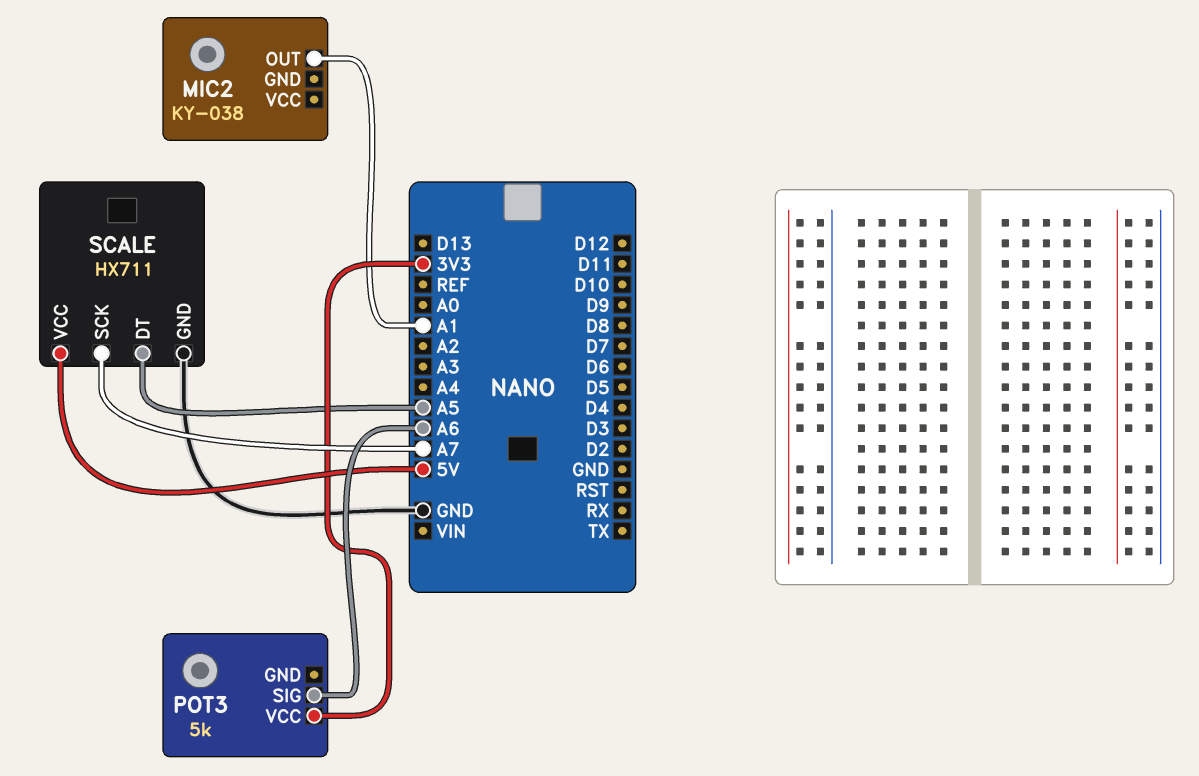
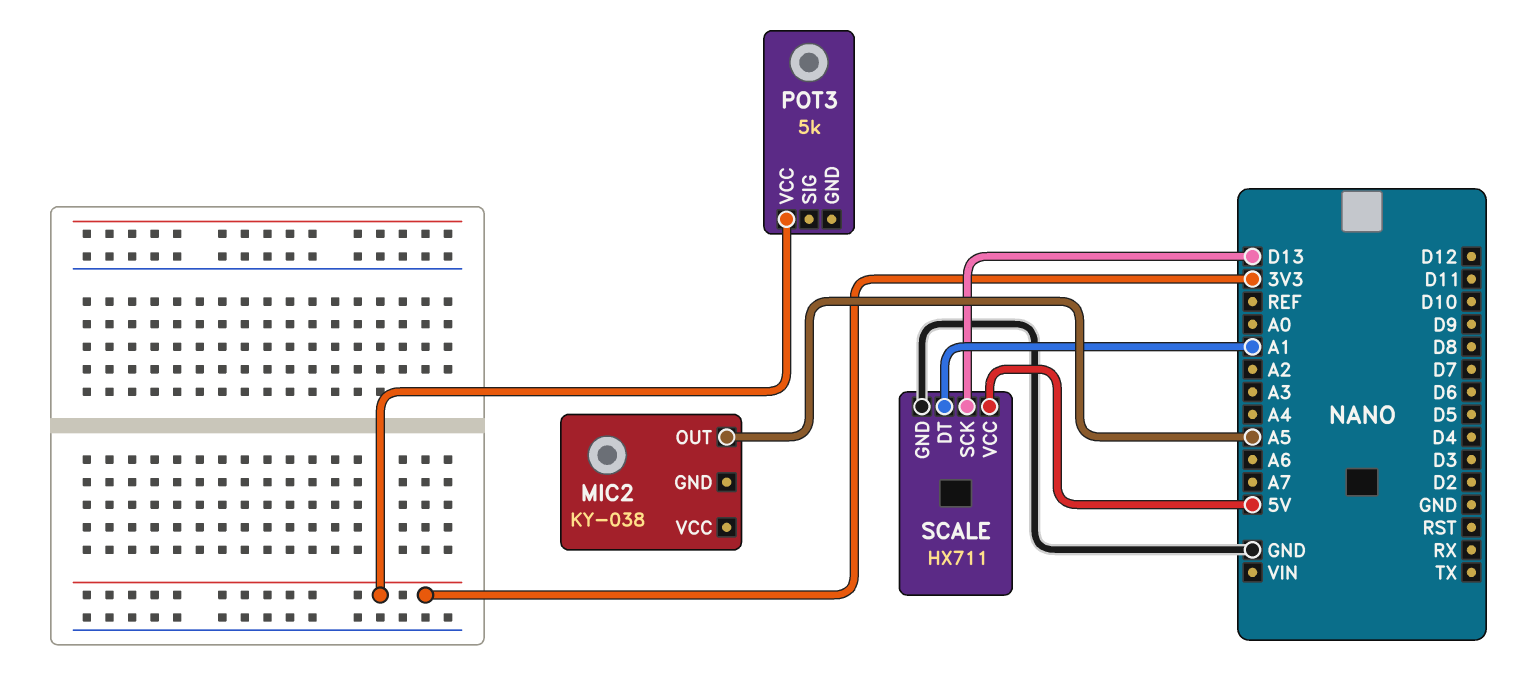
MIC2 pin OUT: A1 -> A5
POT3 pin SIG: A6 -> none
SCALE pin DT: A5 -> A1
SCALE pin SCK: A7 -> D13

